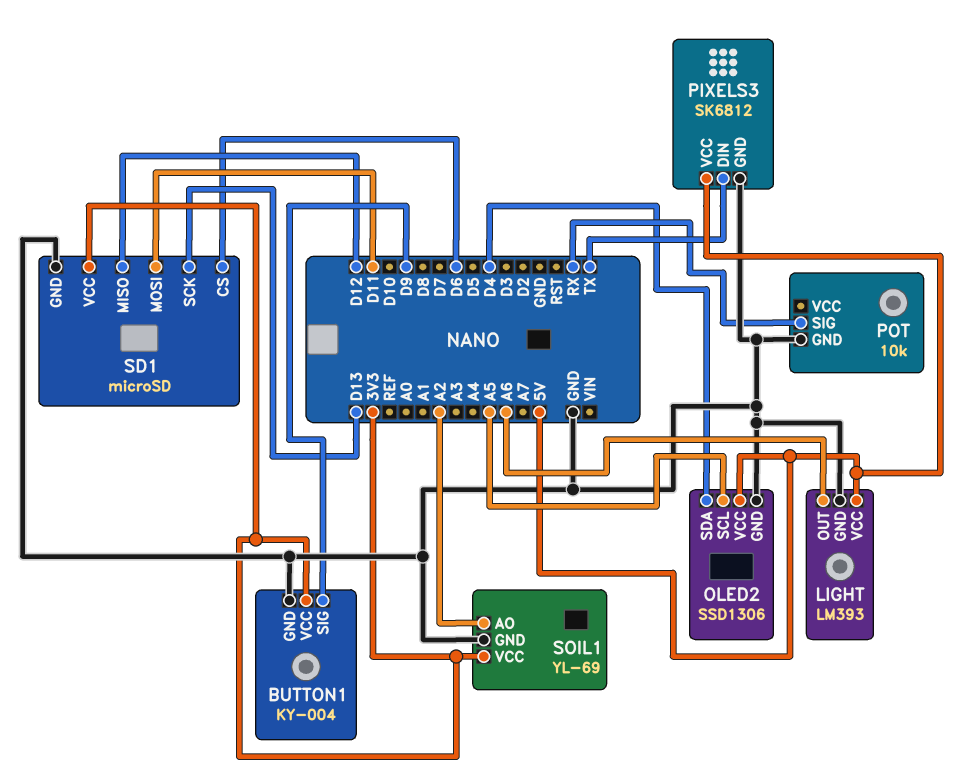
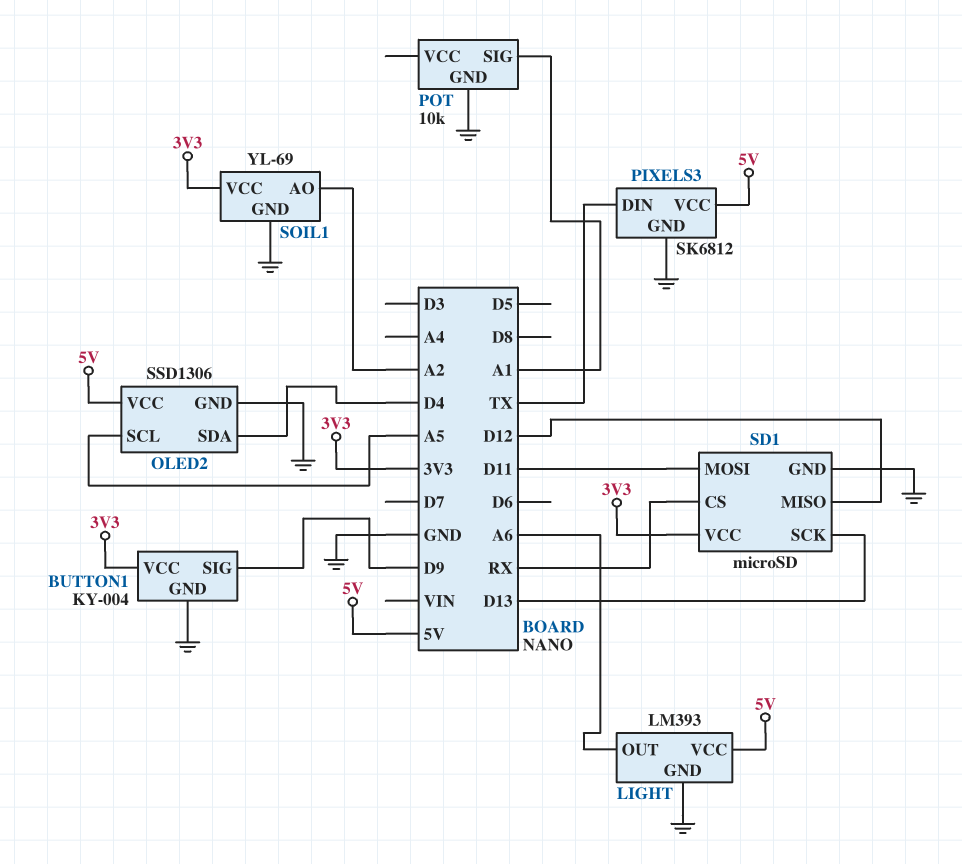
POT pin SIG: RX -> A1
SD1 pin CS: D6 -> RX

